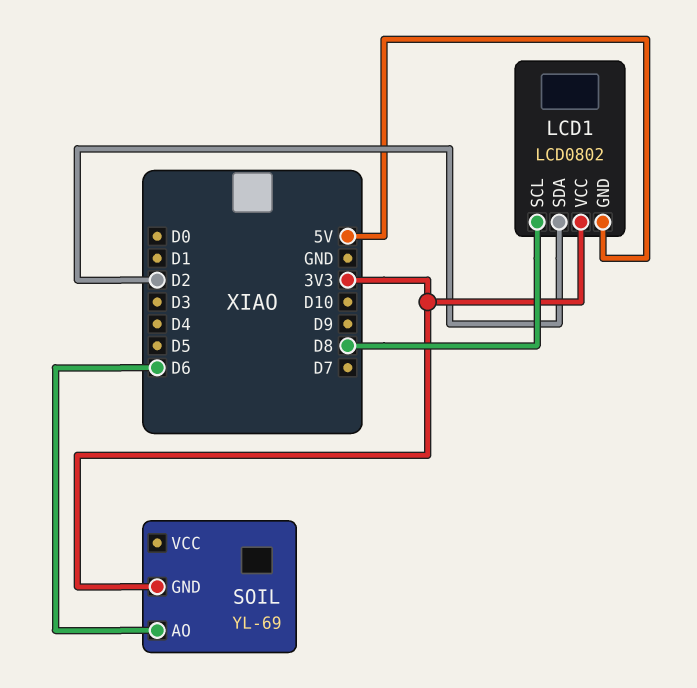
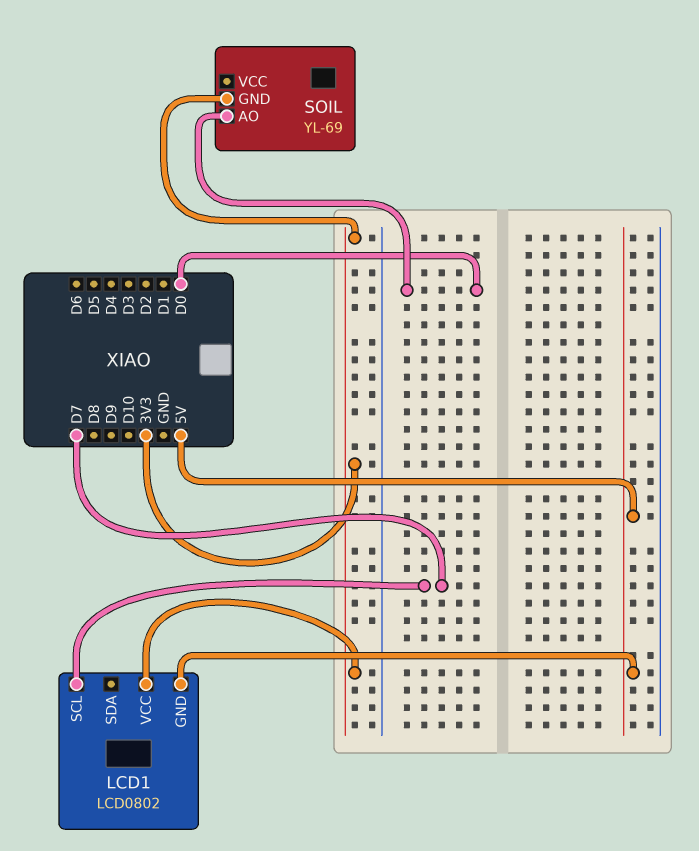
LCD1 pin SCL: D8 -> D7
LCD1 pin SDA: D2 -> none
SOIL pin AO: D6 -> D0

